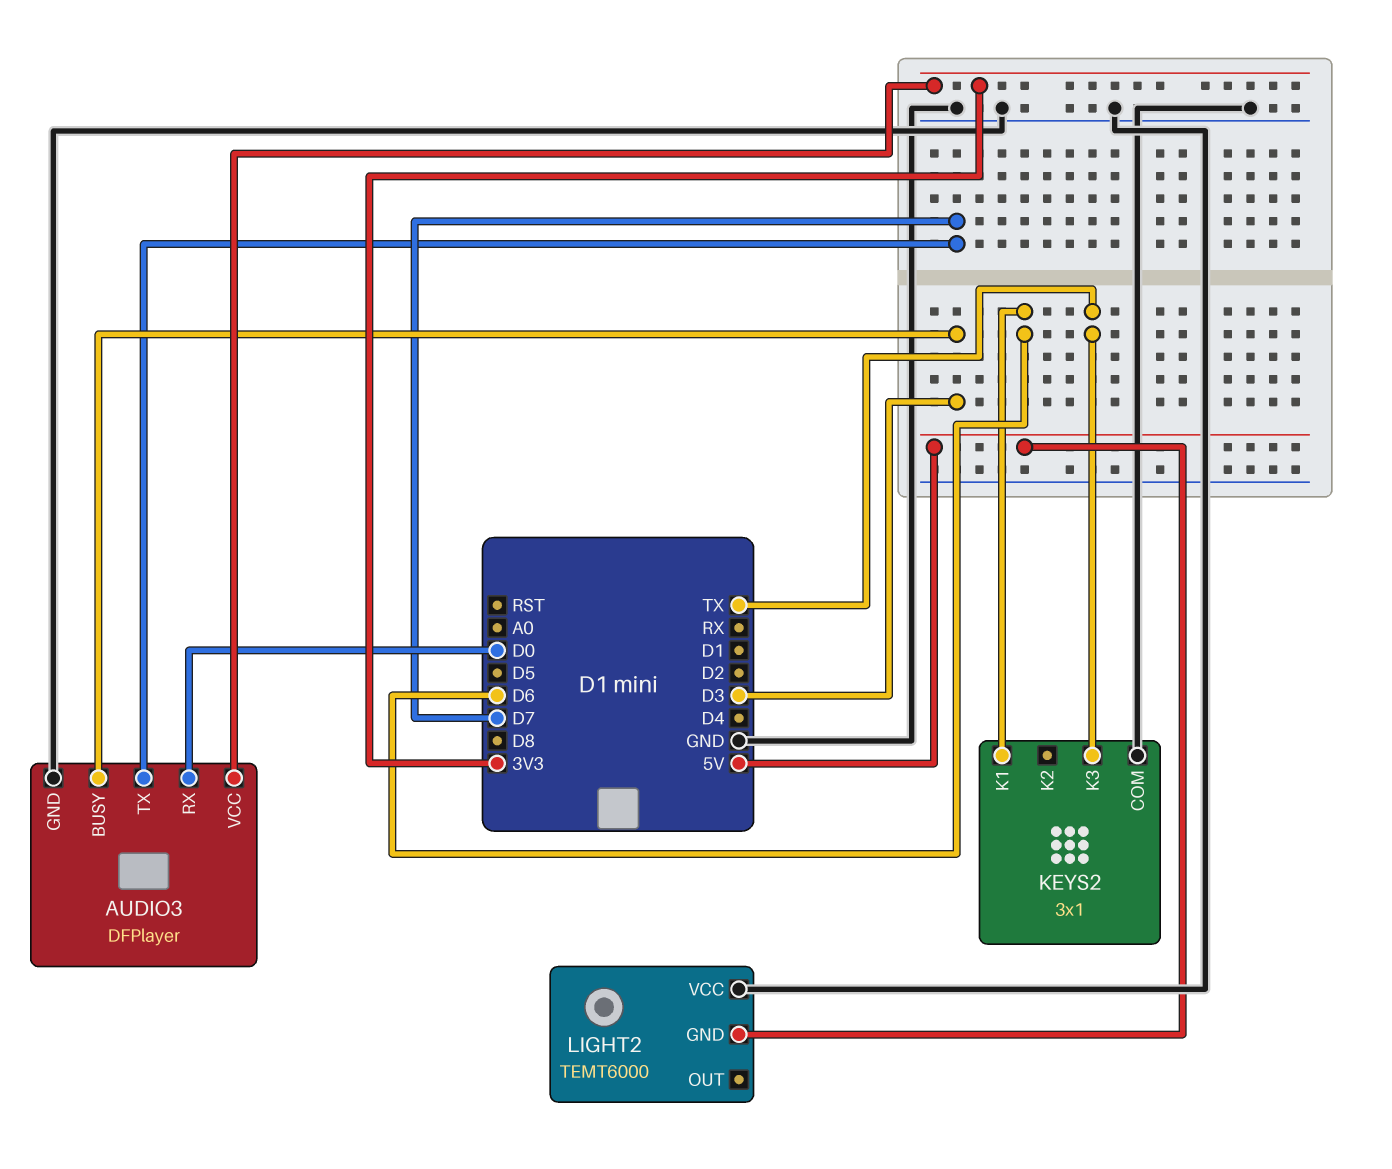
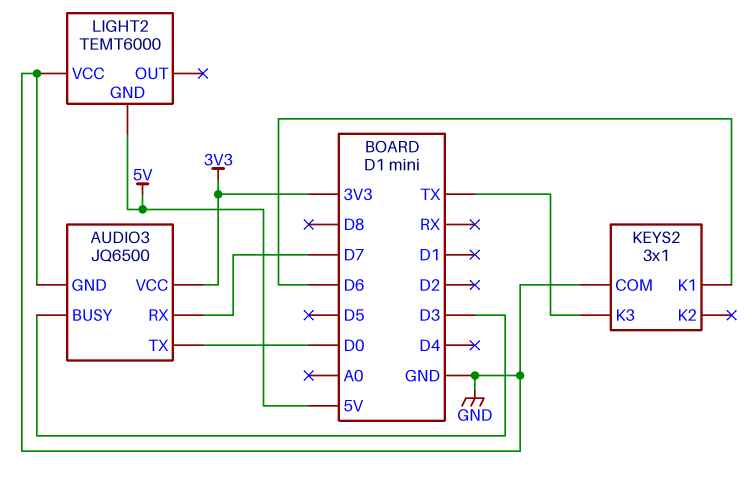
AUDIO3: DFPlayer -> JQ6500
AUDIO3 pin RX: D0 -> D7
AUDIO3 pin TX: D7 -> D0

